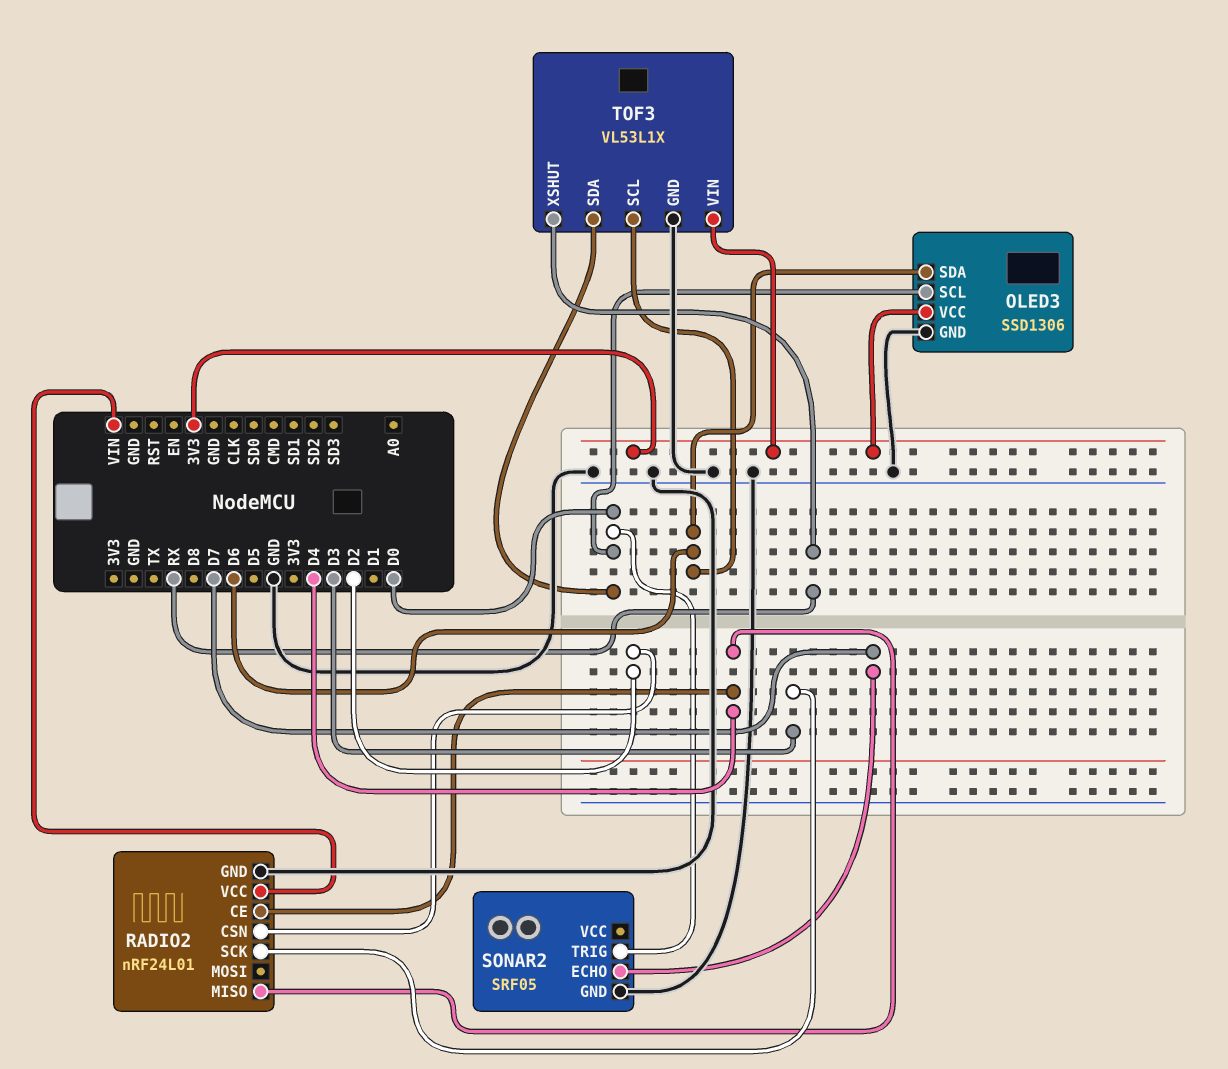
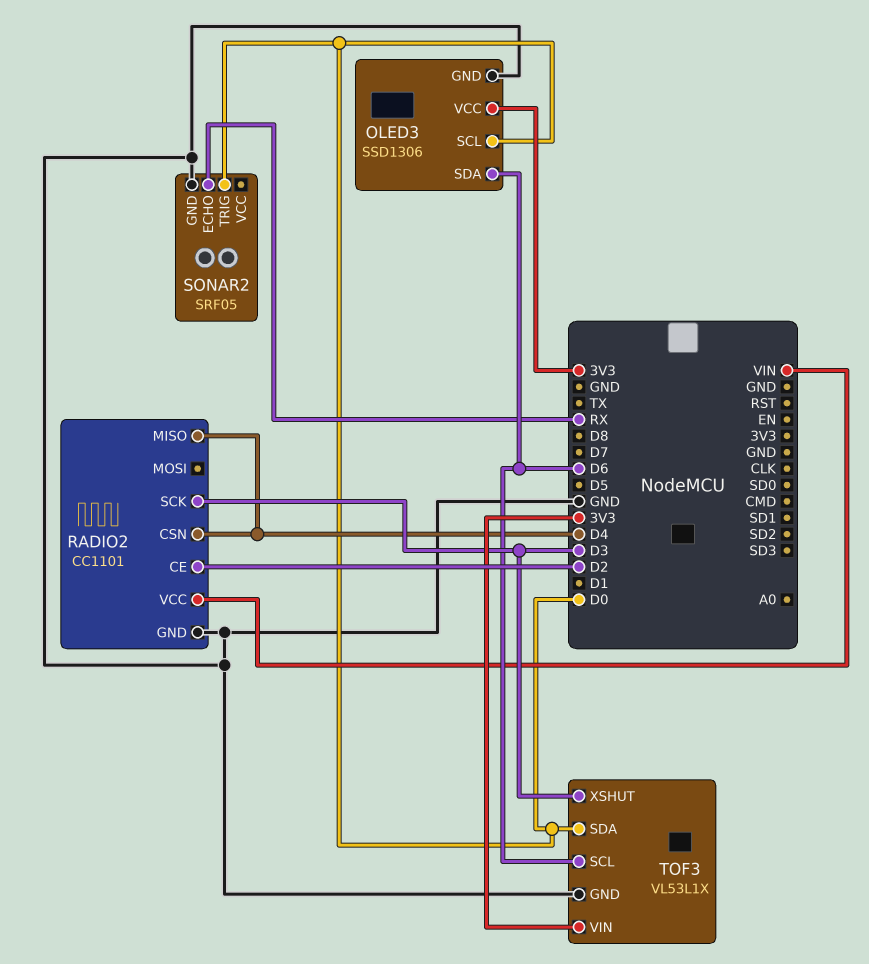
RADIO2: nRF24L01 -> CC1101
RADIO2 pin CE: D4 -> D2
RADIO2 pin CSN: D2 -> D4
SONAR2 pin ECHO: D7 -> RX
TOF3 pin XSHUT: RX -> D3

